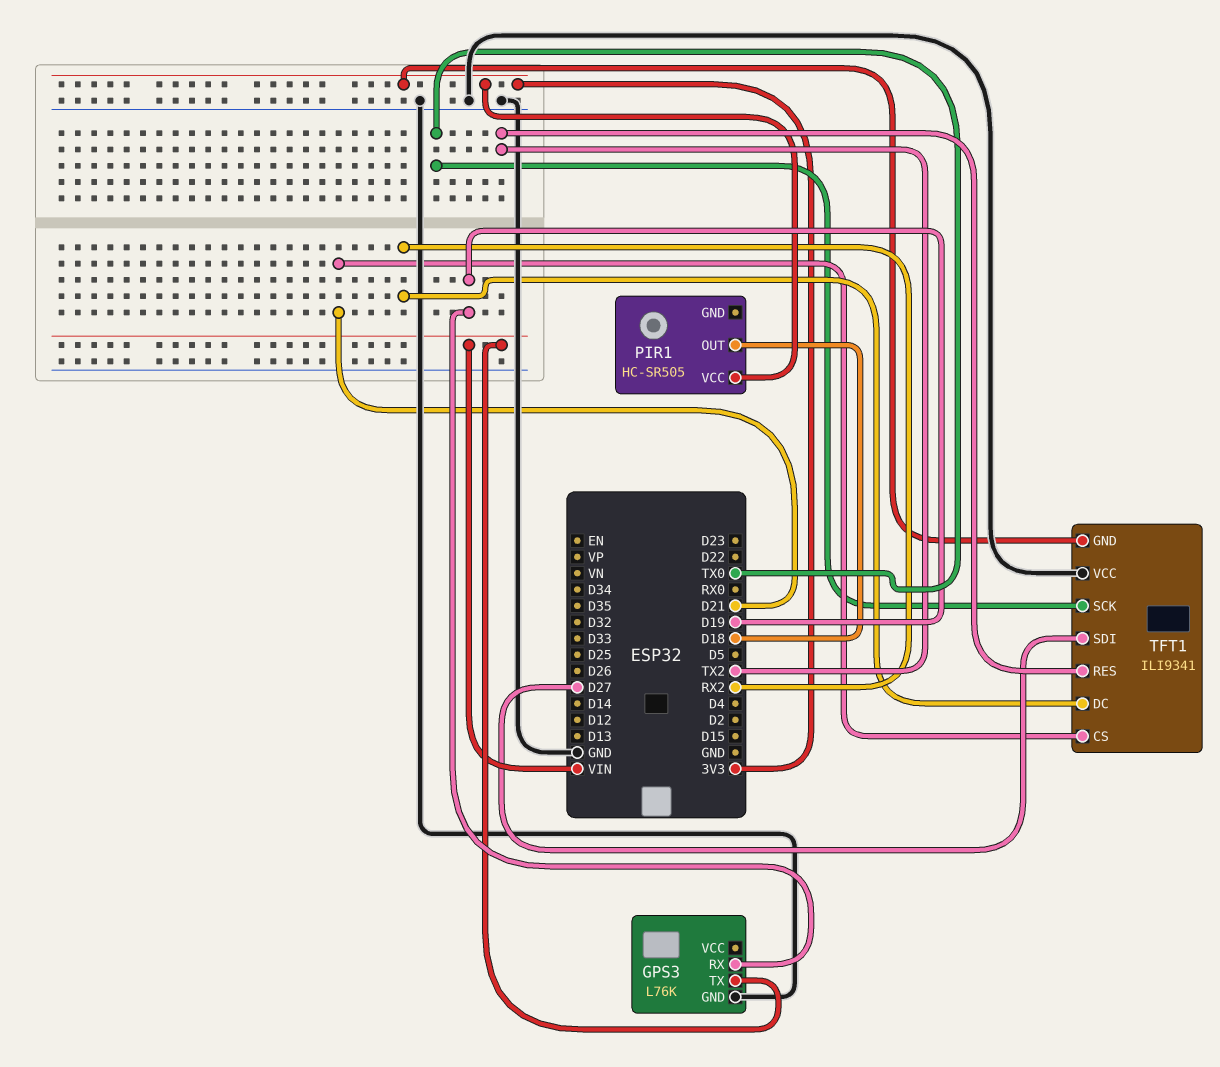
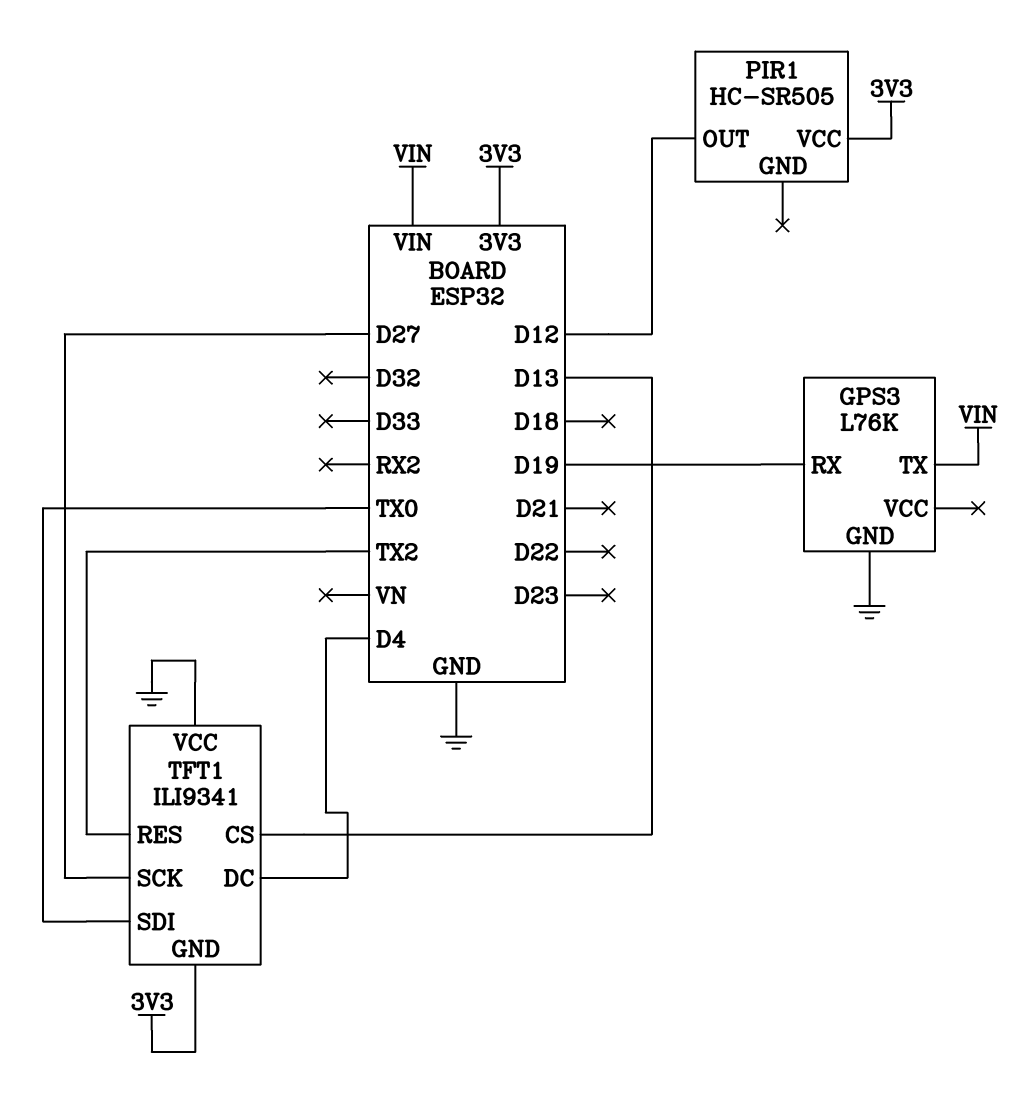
PIR1 pin OUT: D18 -> D12
TFT1 pin CS: D21 -> D13
TFT1 pin DC: RX2 -> D4
TFT1 pin SCK: TX0 -> D27
TFT1 pin SDI: D27 -> TX0

